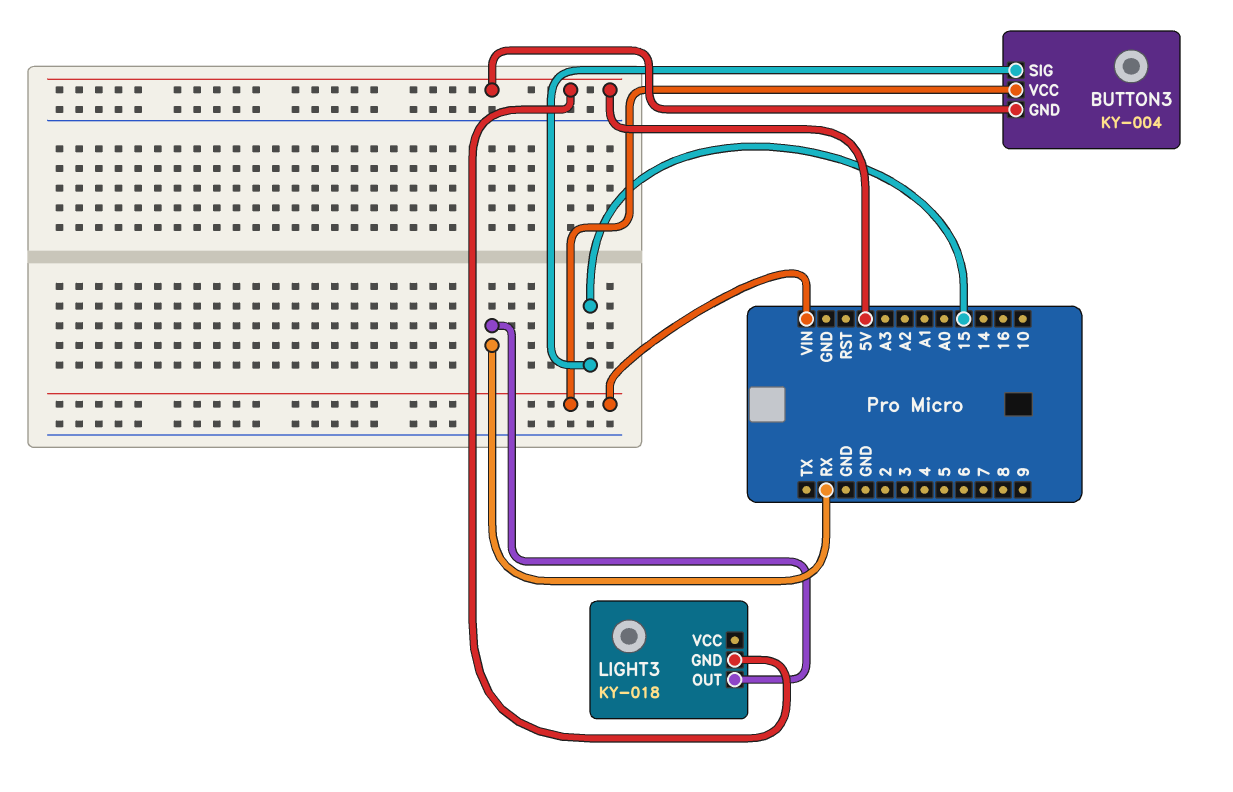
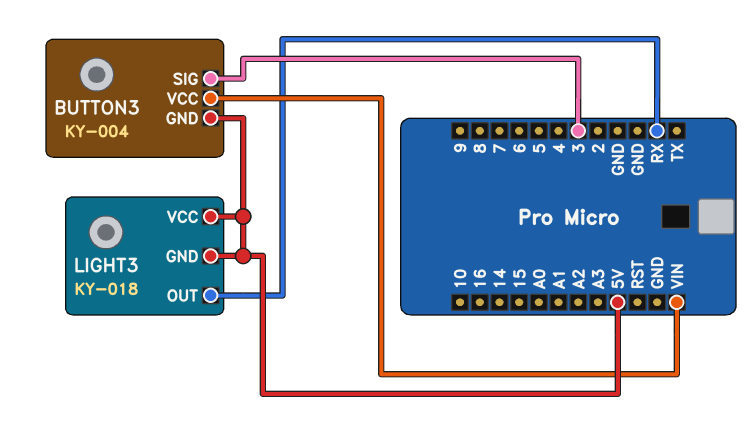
BUTTON3 pin SIG: 15 -> 3
LIGHT3 pin VCC: none -> 5V

